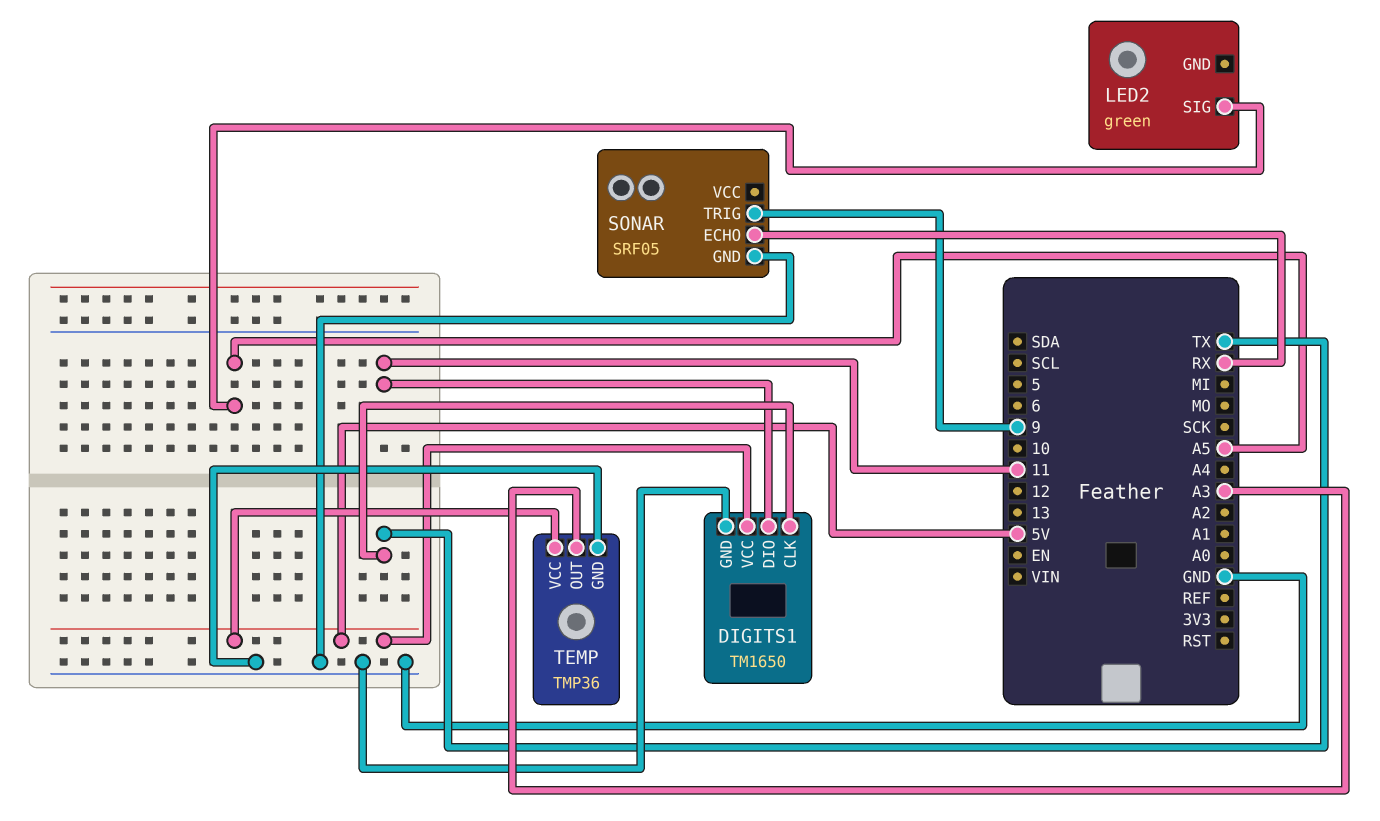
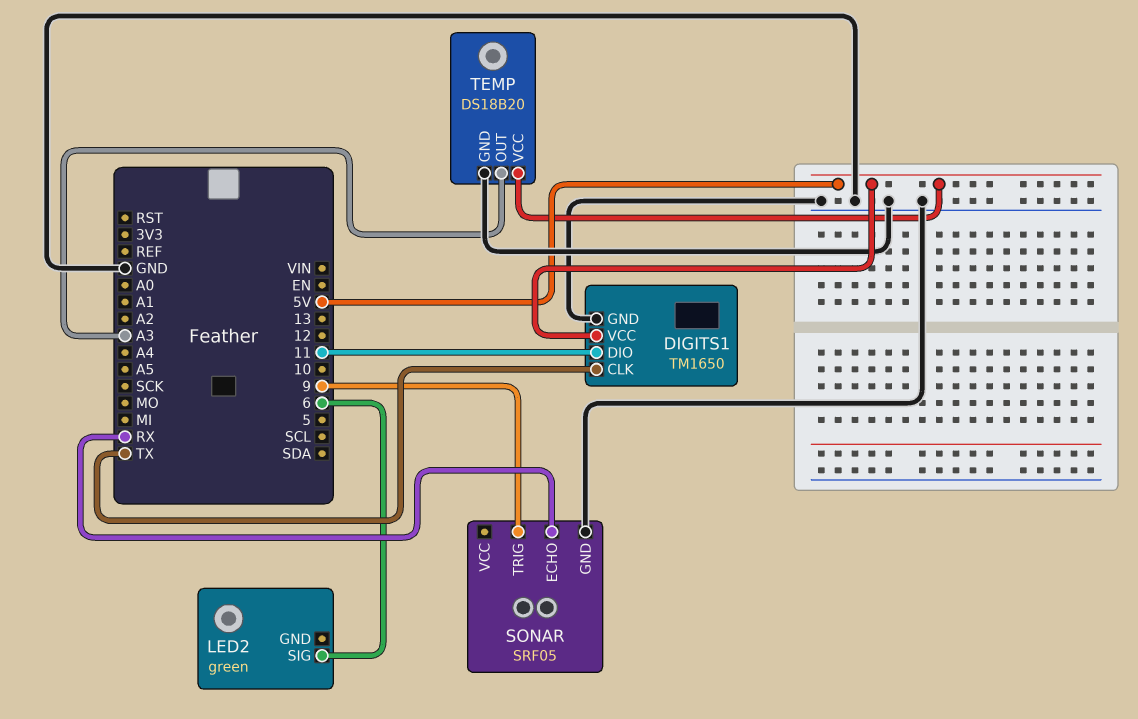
LED2 pin SIG: A5 -> 6
TEMP: TMP36 -> DS18B20

